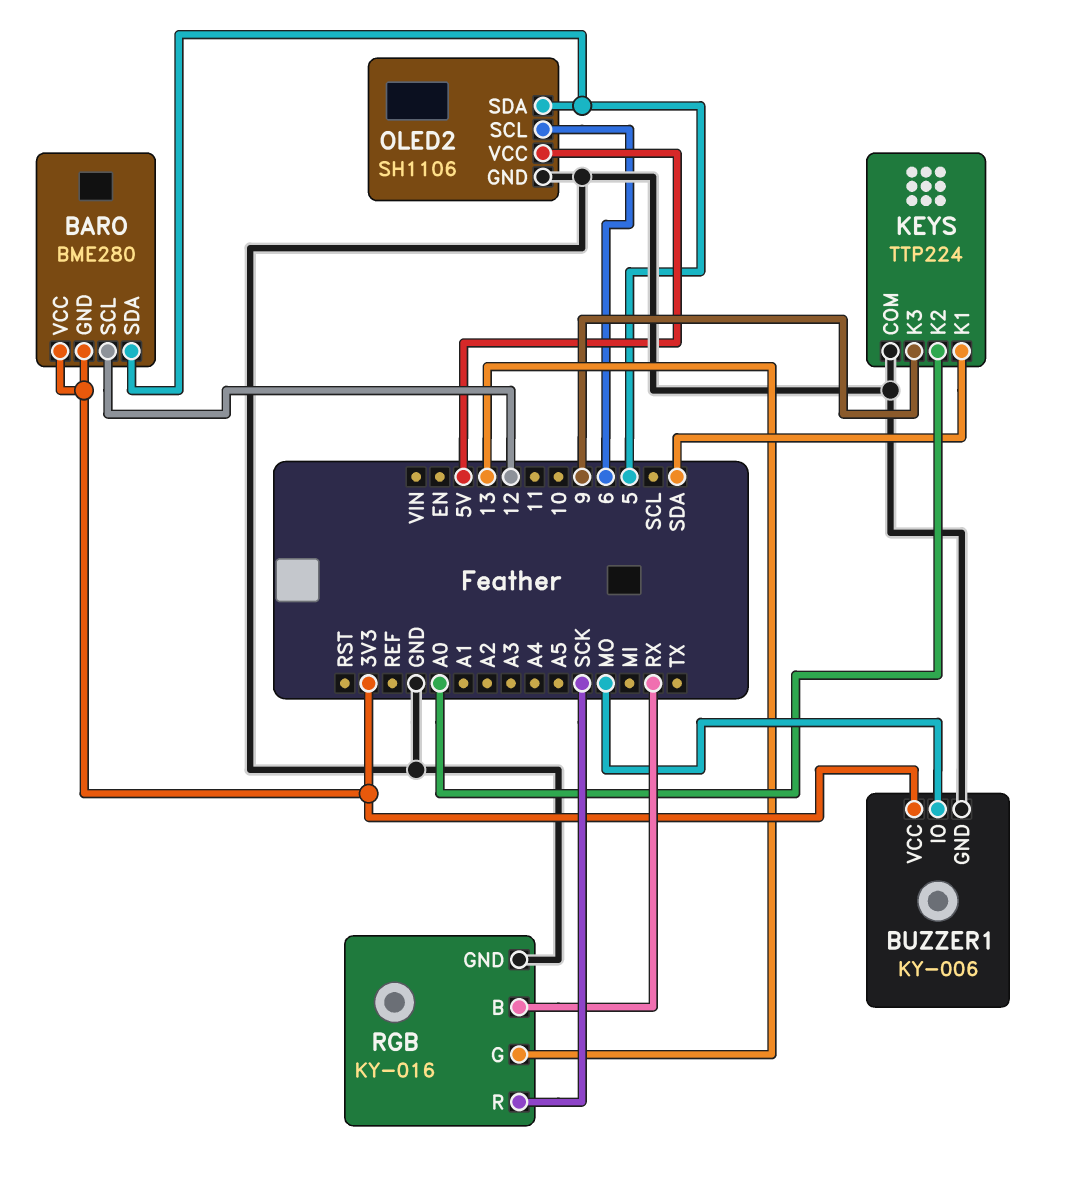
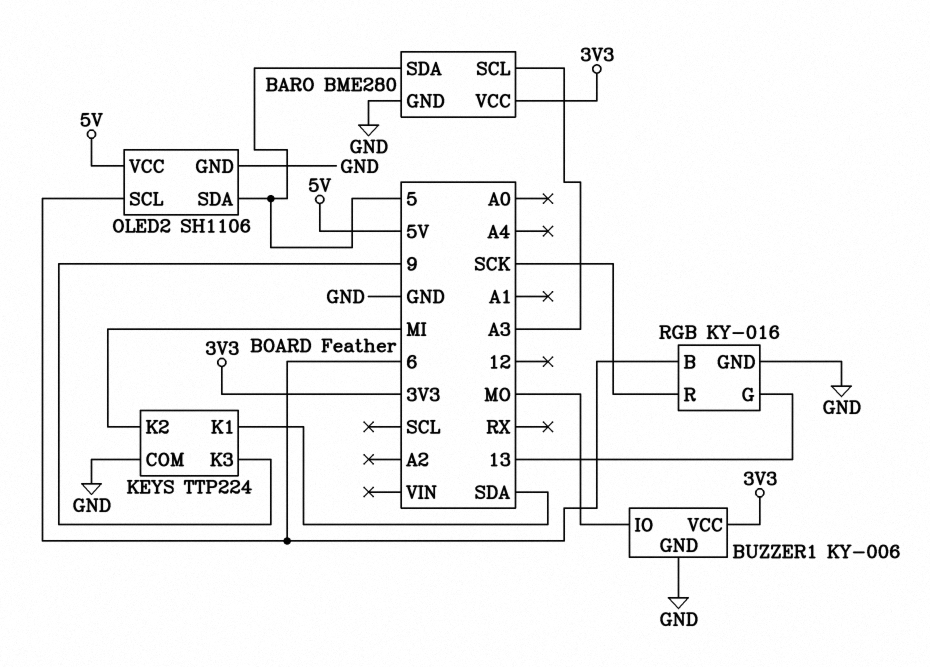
BARO pin GND: 3V3 -> GND
BARO pin SCL: 12 -> A3
KEYS pin K2: A0 -> MI
RGB pin B: RX -> 6

